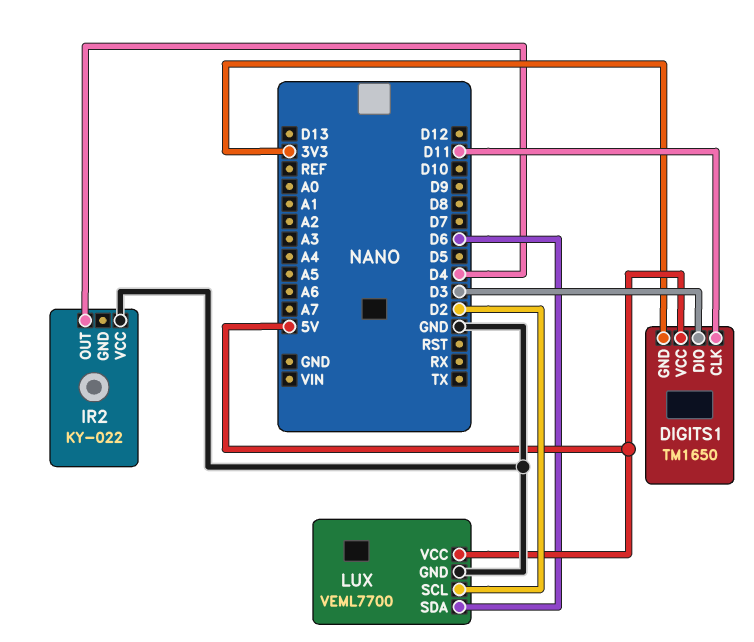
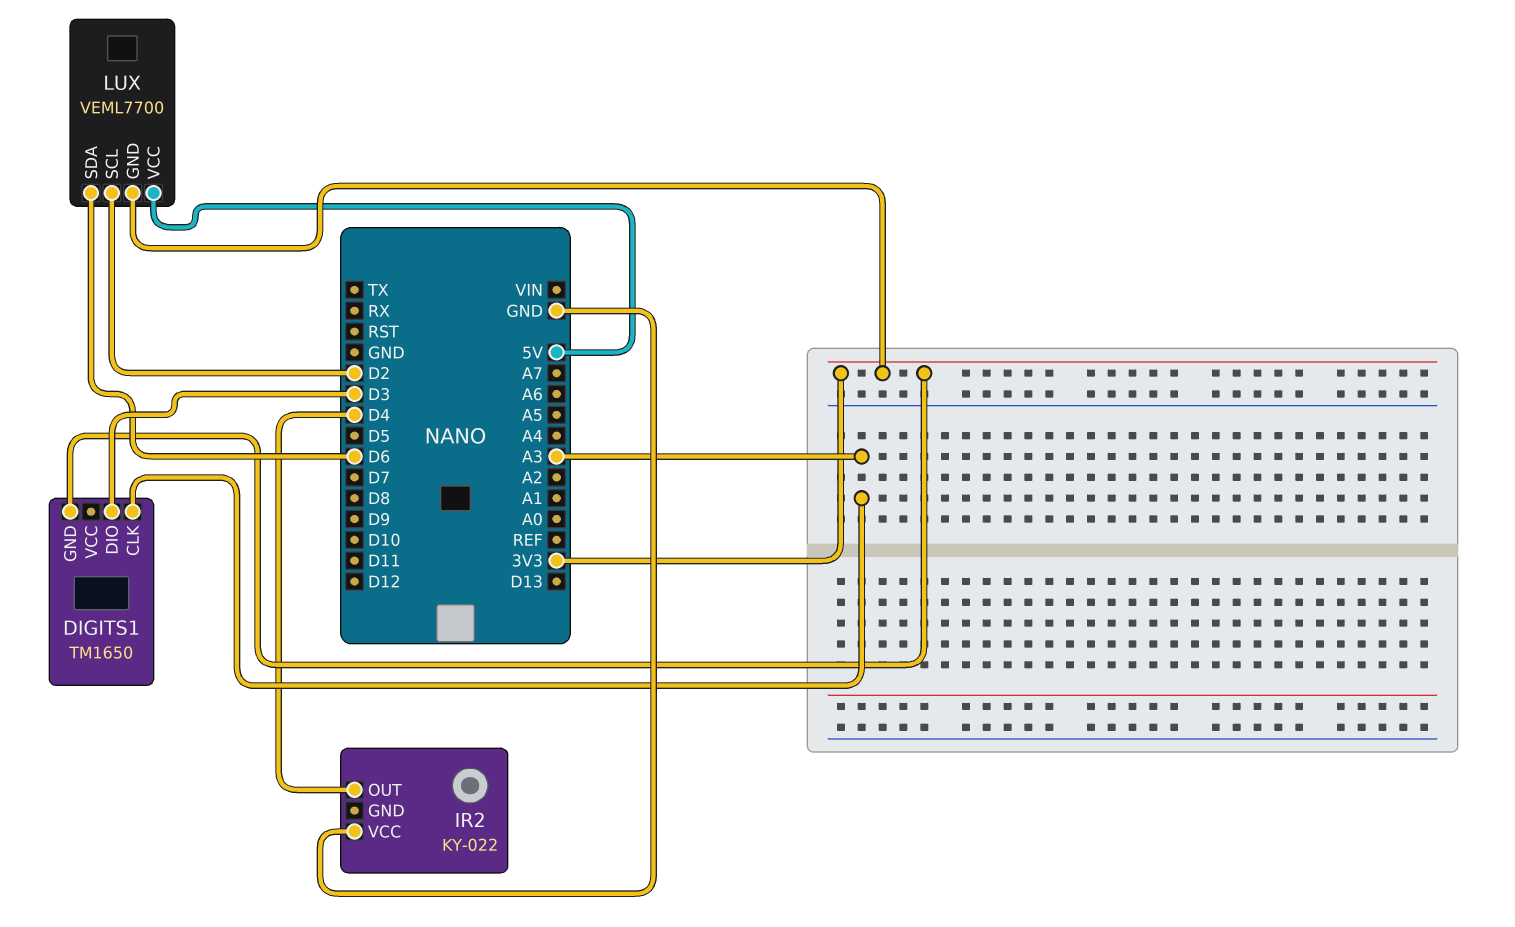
DIGITS1 pin CLK: D11 -> A3
DIGITS1 pin VCC: 5V -> none
LUX pin GND: GND -> 3V3

